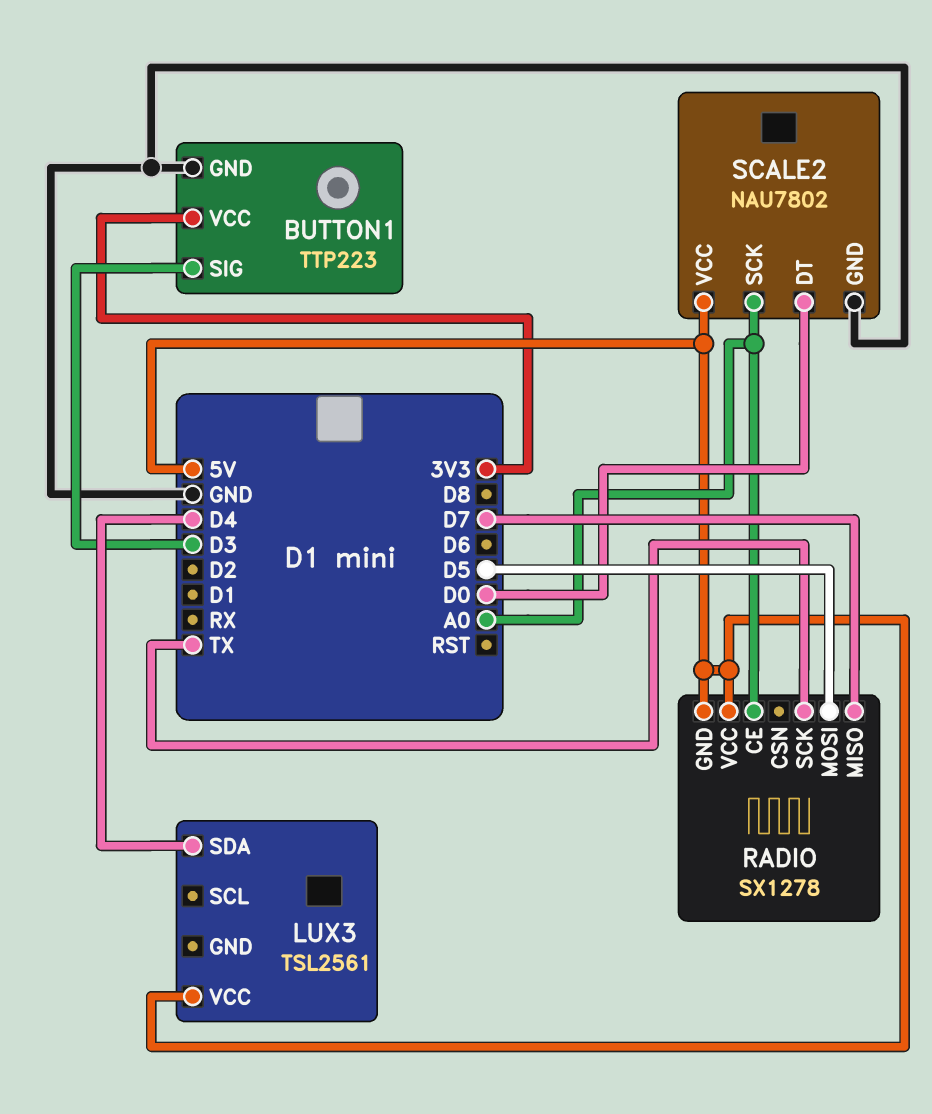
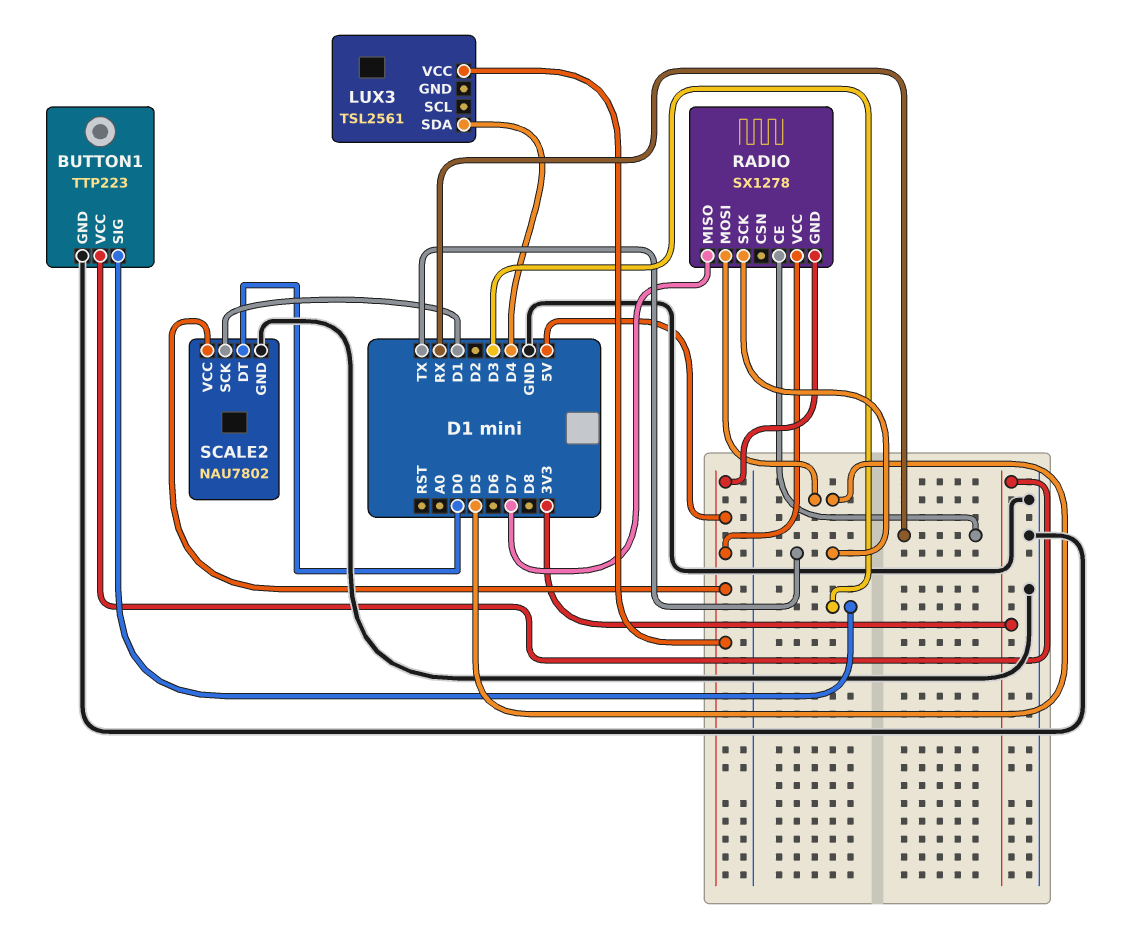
RADIO pin CE: A0 -> RX
SCALE2 pin SCK: A0 -> D1

